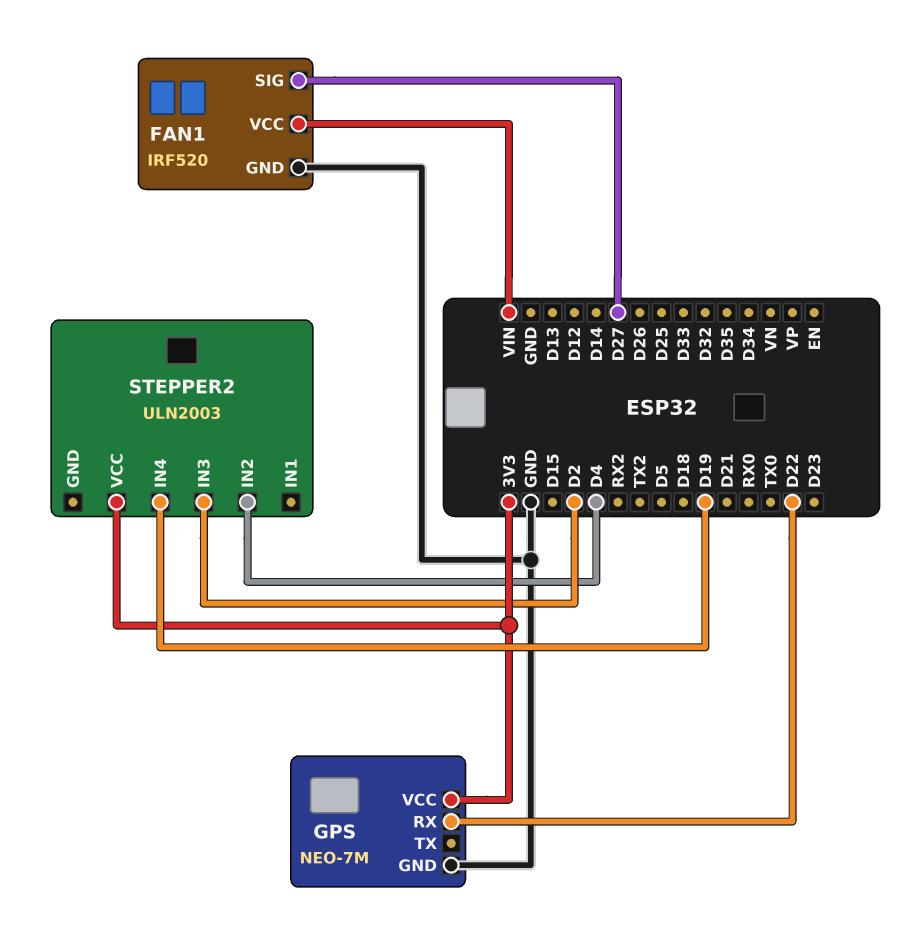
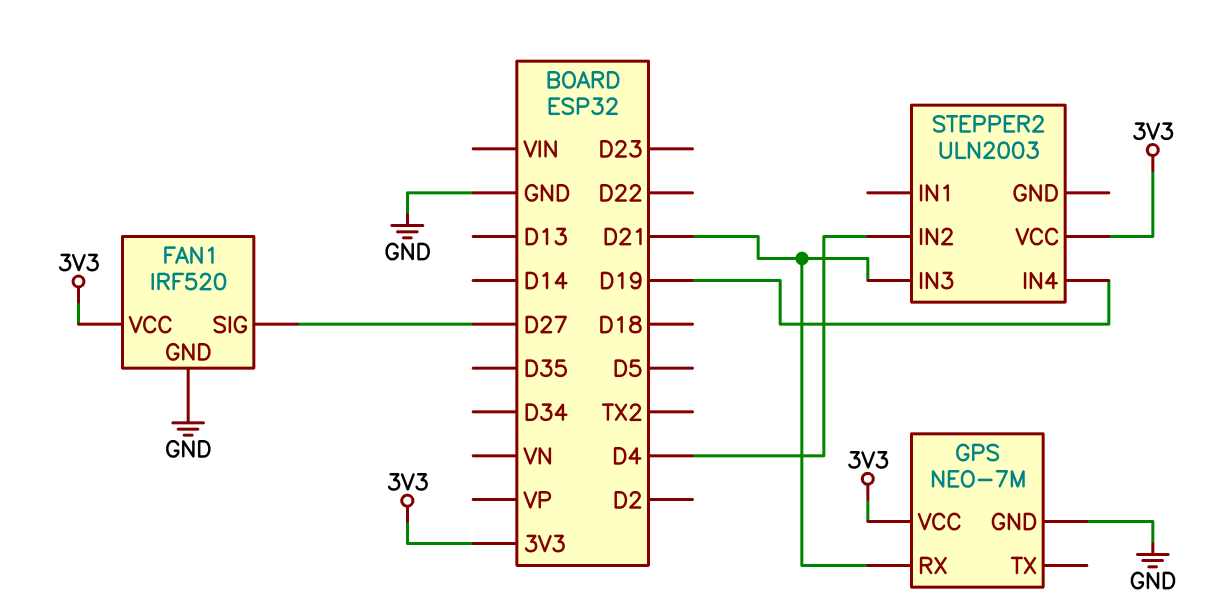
FAN1 pin VCC: VIN -> 3V3
GPS pin RX: D22 -> D21
STEPPER2 pin IN3: D2 -> D21

